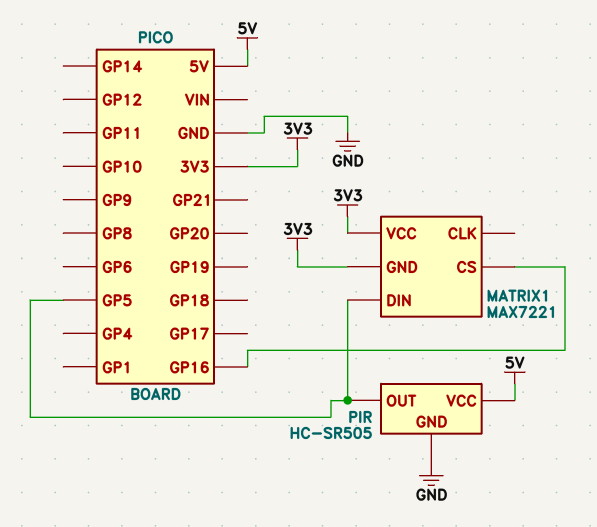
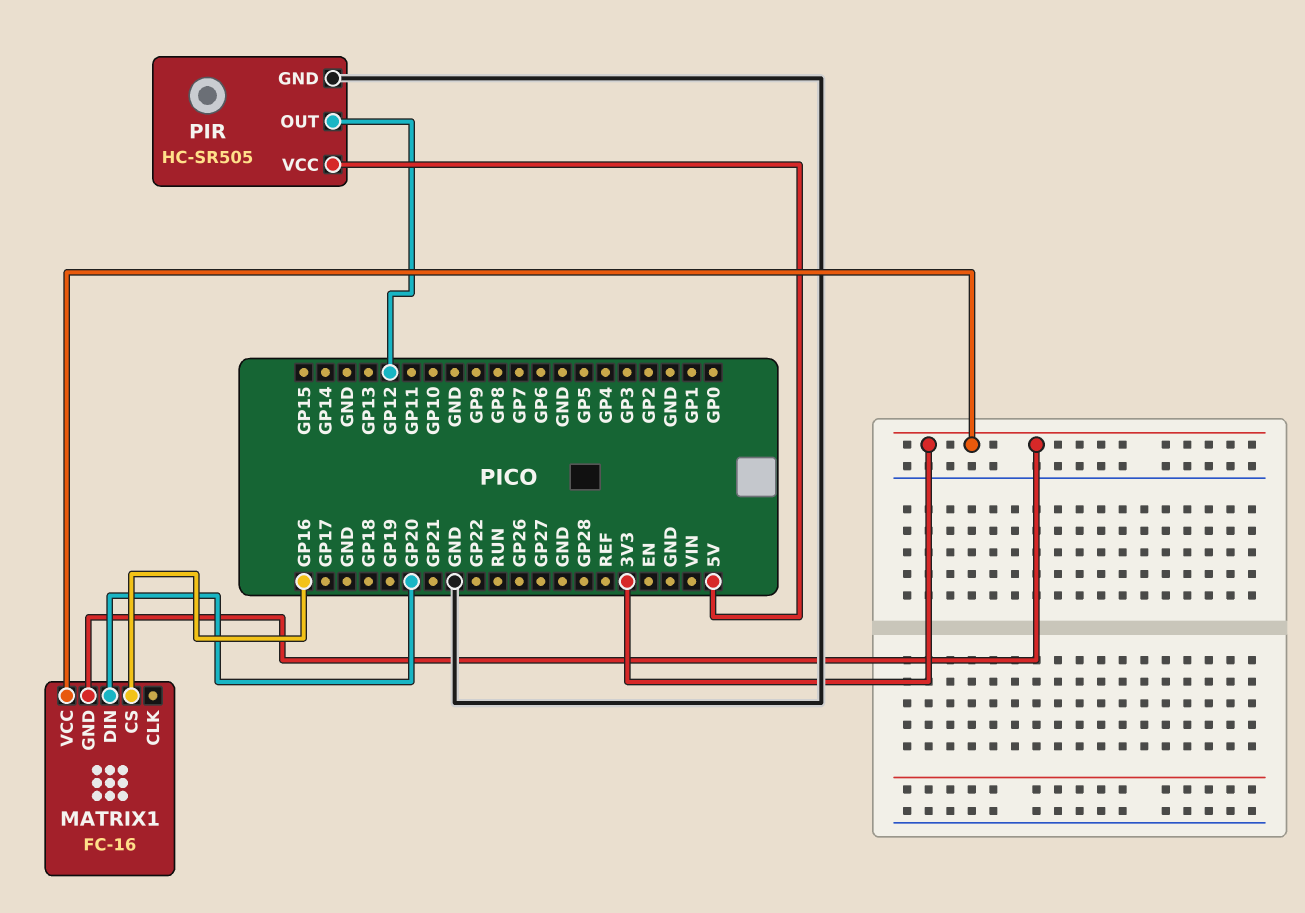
MATRIX1: MAX7221 -> FC-16
MATRIX1 pin DIN: GP5 -> GP20
PIR pin OUT: GP5 -> GP12

